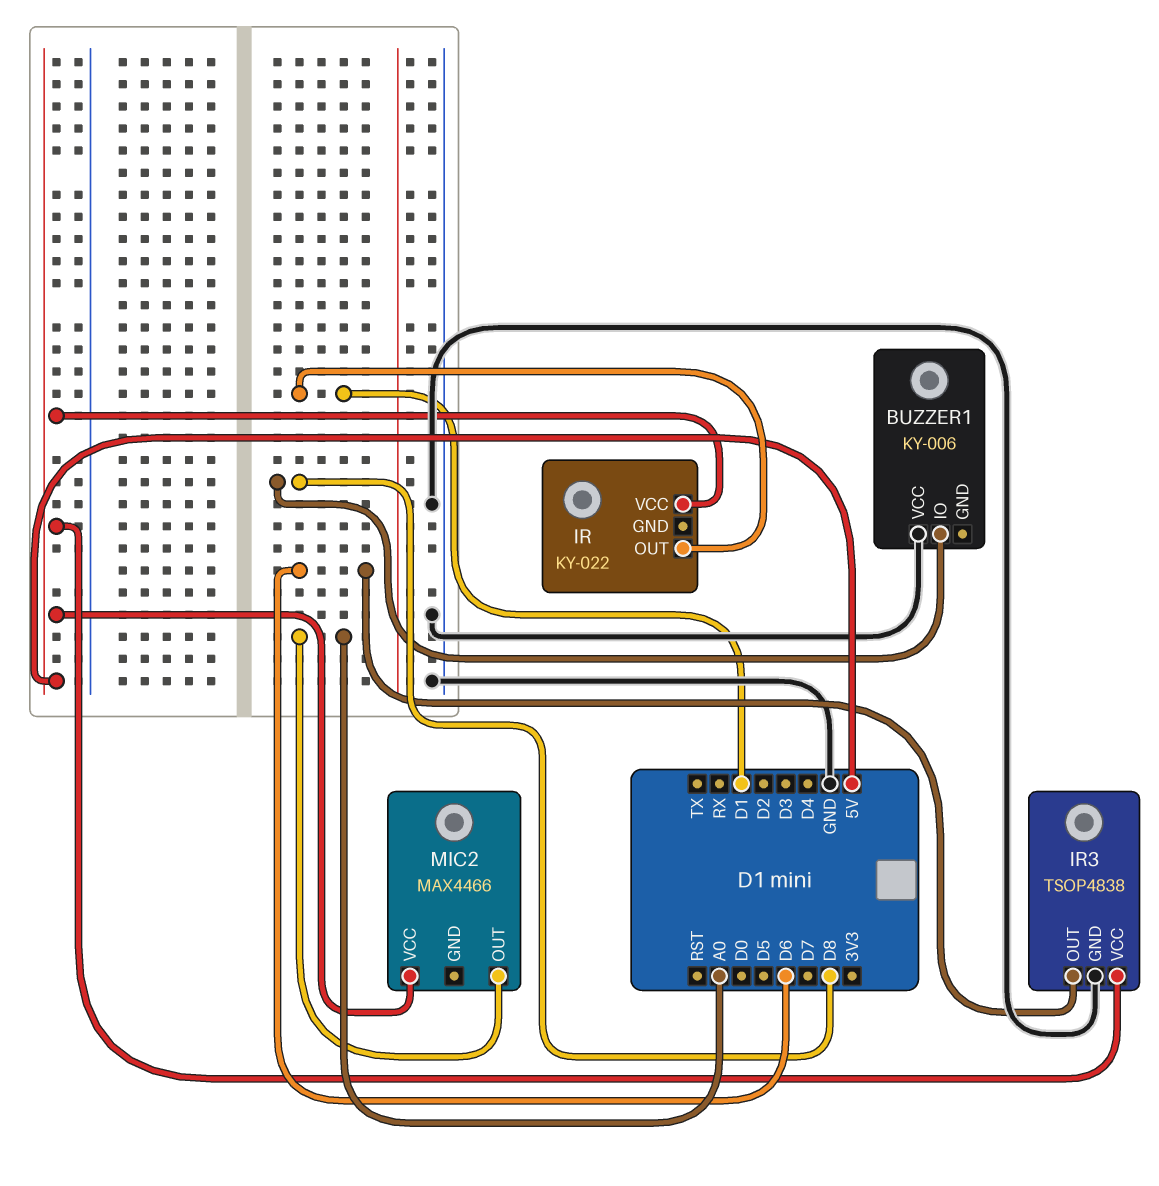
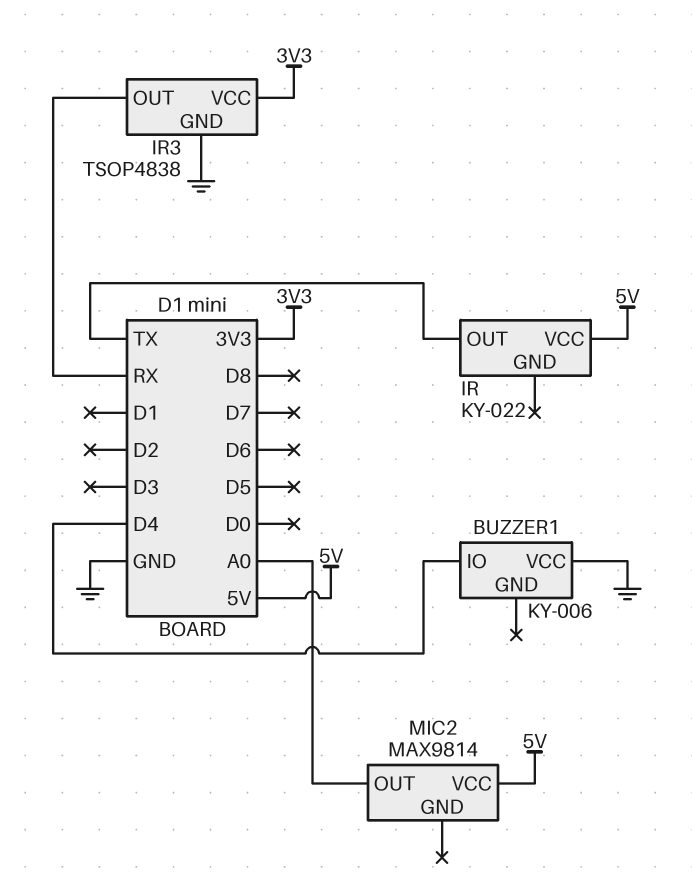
BUZZER1 pin IO: D8 -> D4
IR pin OUT: D1 -> TX
IR3 pin OUT: D6 -> RX
IR3 pin VCC: 5V -> 3V3
MIC2: MAX4466 -> MAX9814

